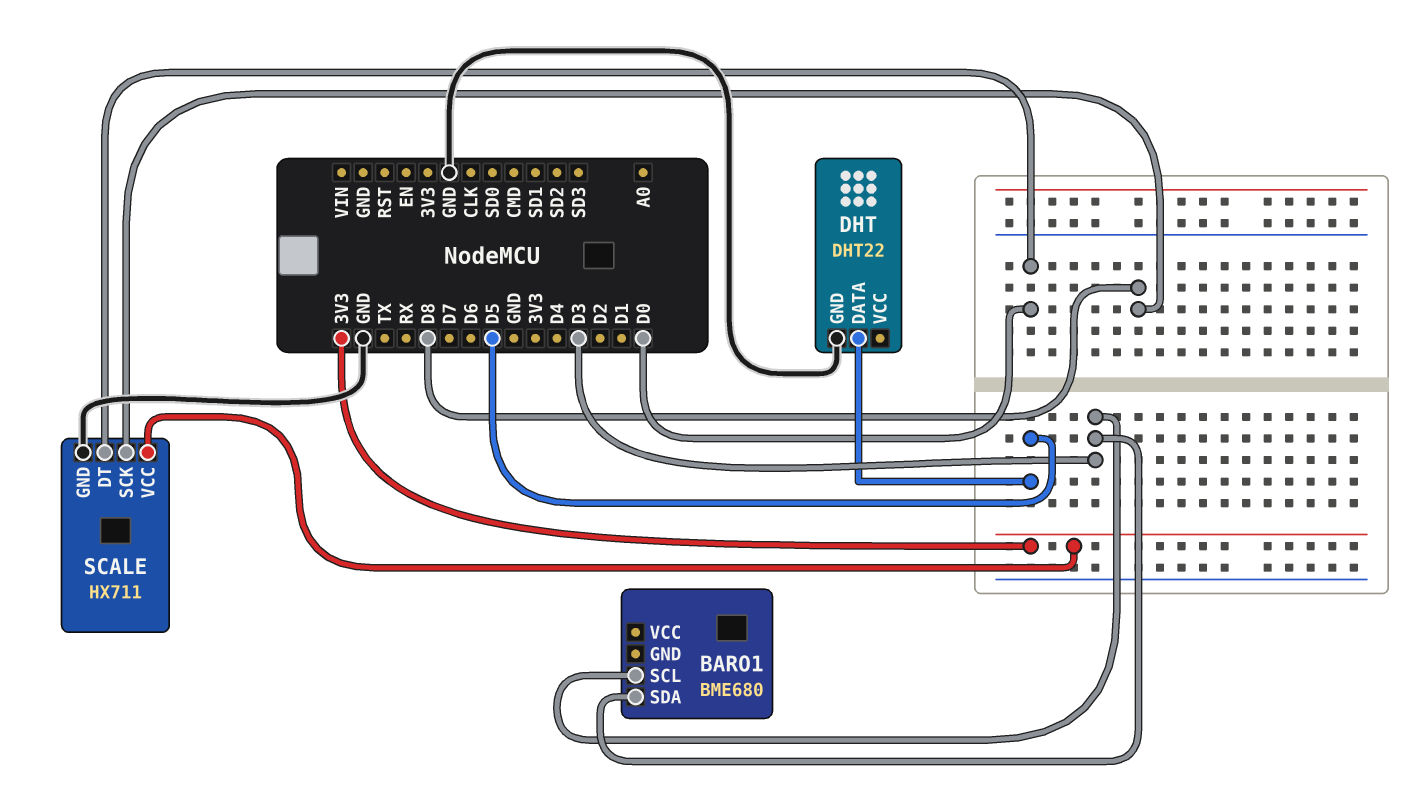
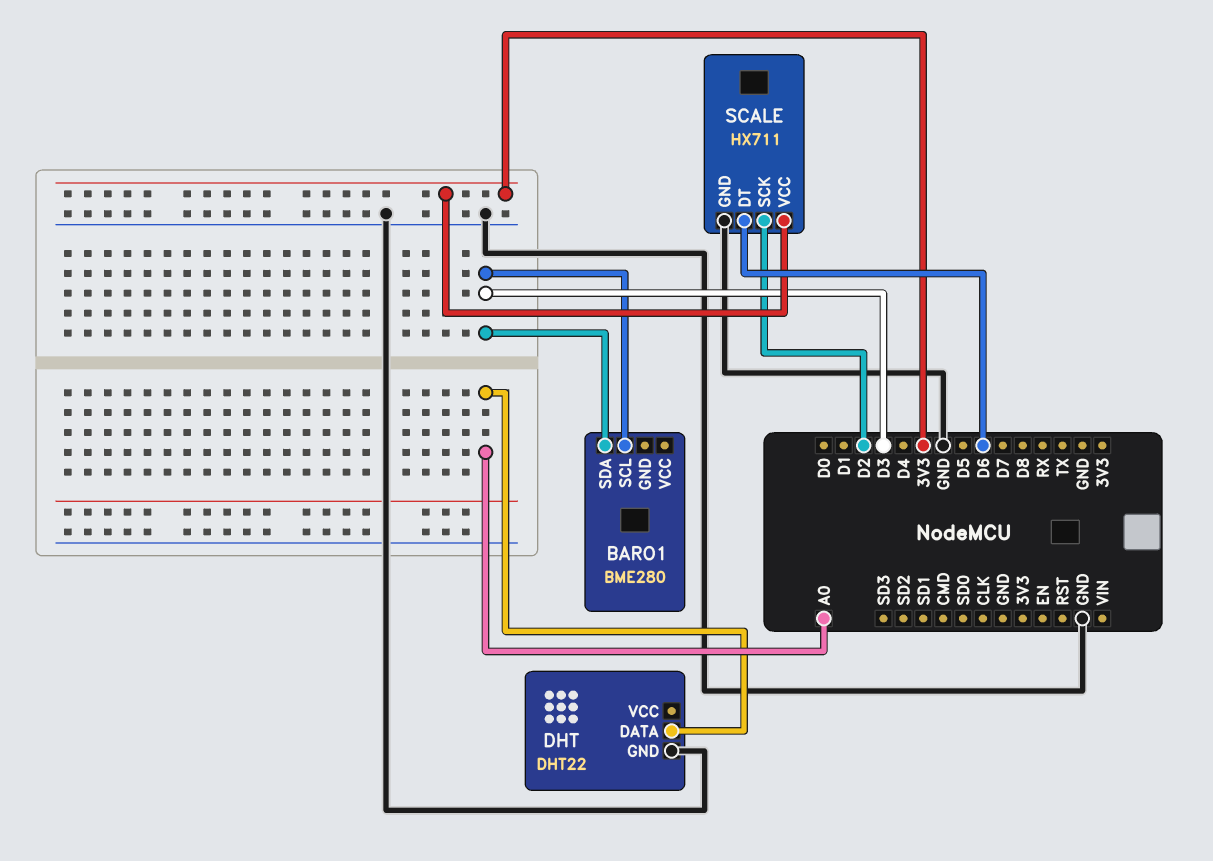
BARO1: BME680 -> BME280
DHT pin DATA: D5 -> A0
SCALE pin DT: D0 -> D6
SCALE pin SCK: D8 -> D2

